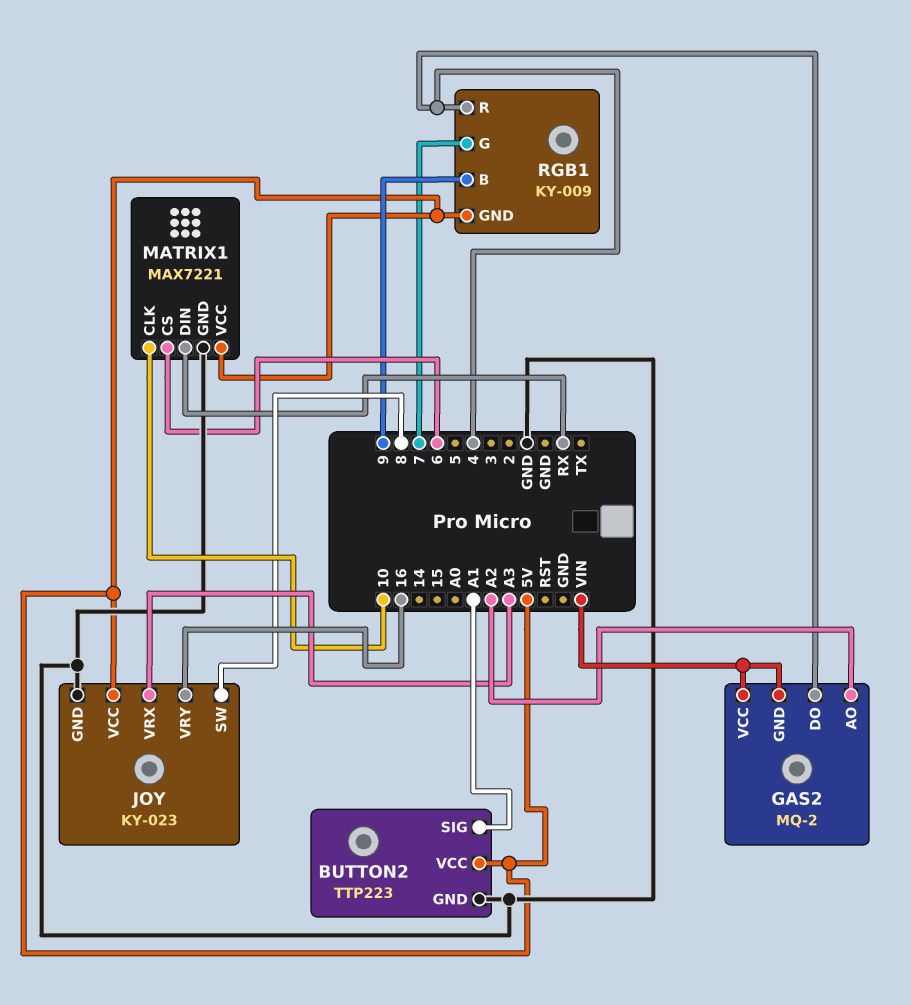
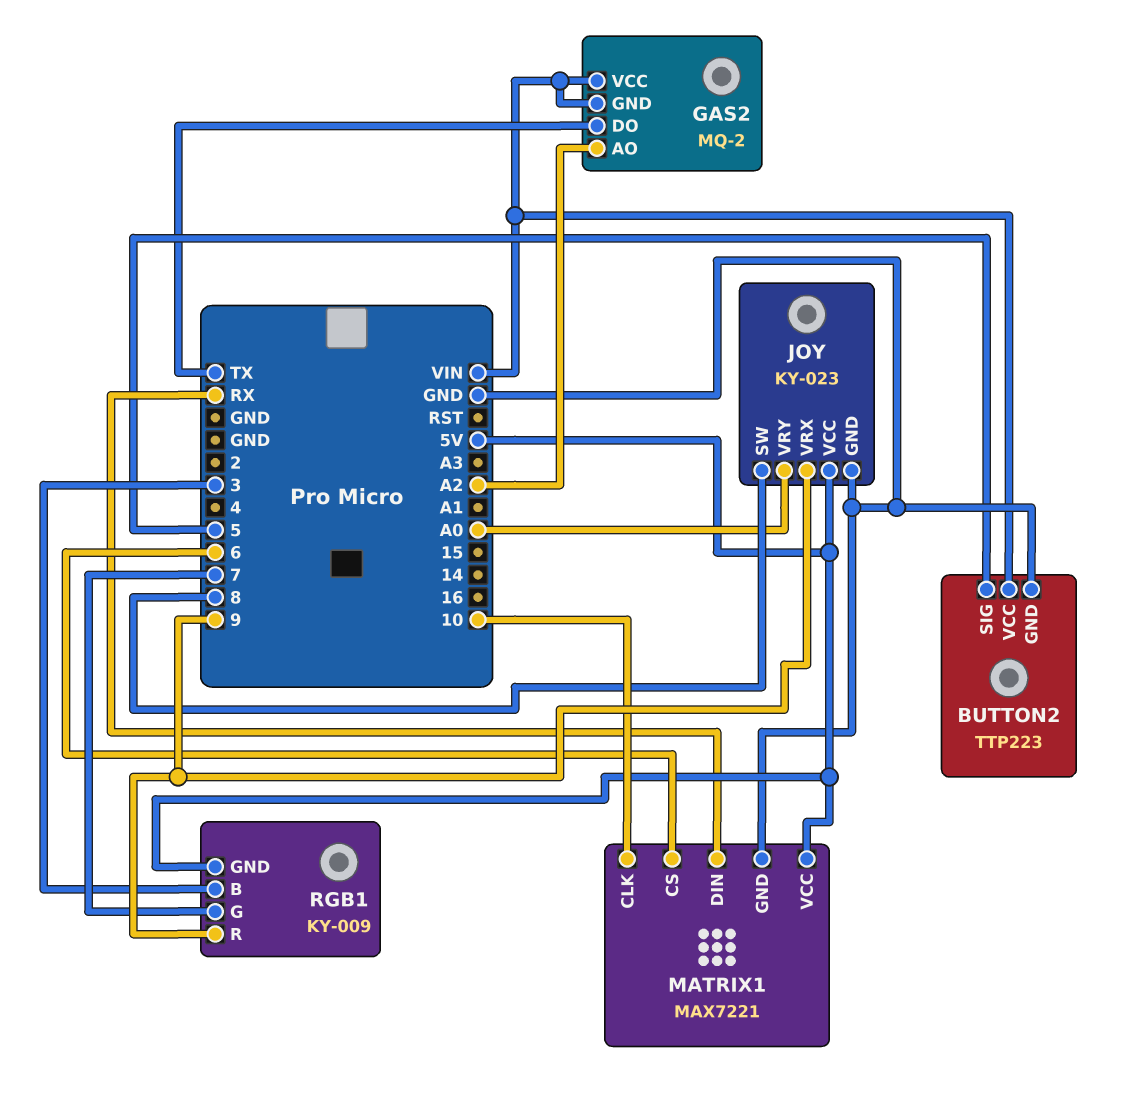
BUTTON2 pin SIG: A1 -> 5
BUTTON2 pin VCC: 5V -> VIN
GAS2 pin DO: 4 -> TX
JOY pin VRX: A3 -> 9
JOY pin VRY: 16 -> A0
RGB1 pin B: 9 -> 3
RGB1 pin R: 4 -> 9

